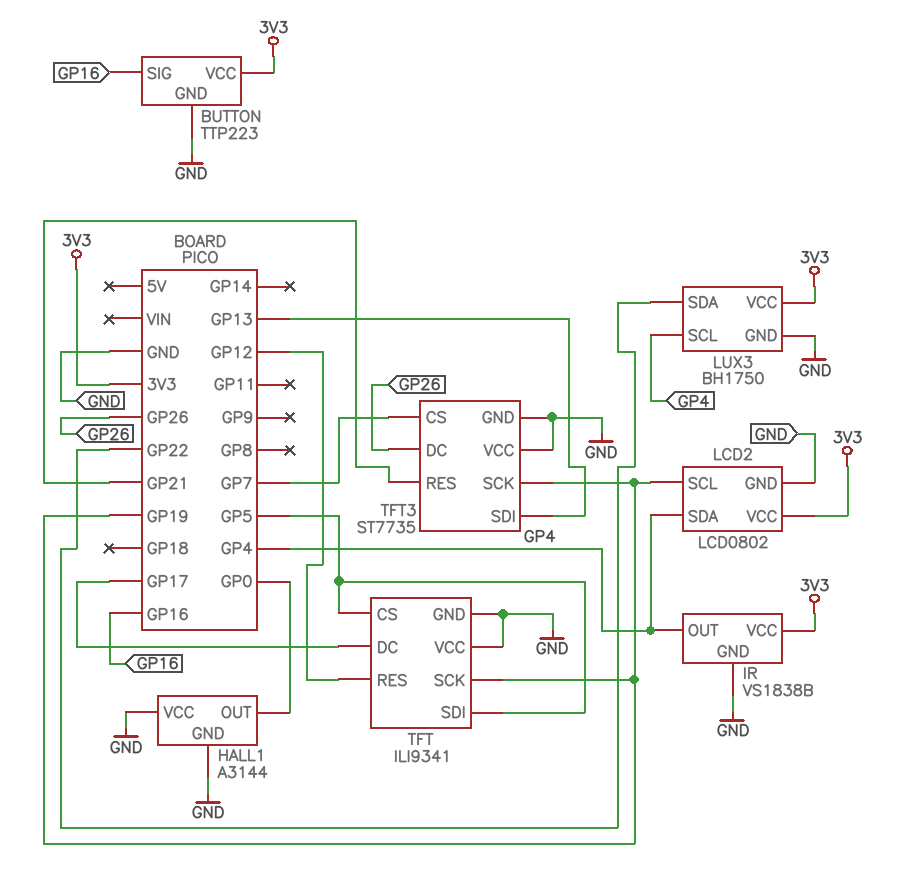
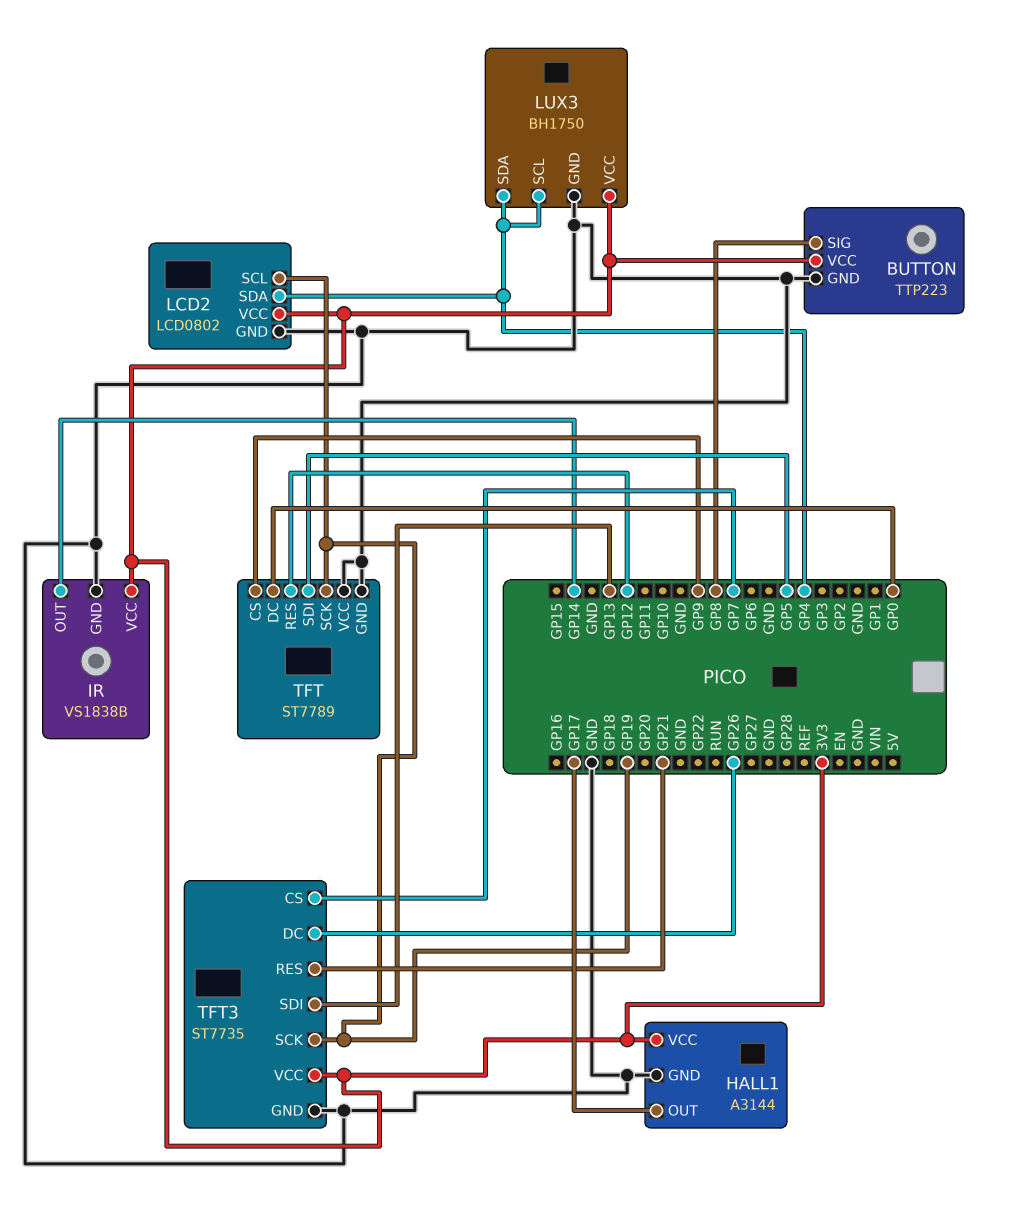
BUTTON pin SIG: GP16 -> GP8
HALL1 pin OUT: GP0 -> GP17
HALL1 pin VCC: GND -> 3V3
IR pin OUT: GP4 -> GP14
LUX3 pin SDA: GP22 -> GP4
TFT: ILI9341 -> ST7789
TFT pin CS: GP5 -> GP9
TFT pin DC: GP17 -> GP0
TFT3 pin VCC: GND -> 3V3

